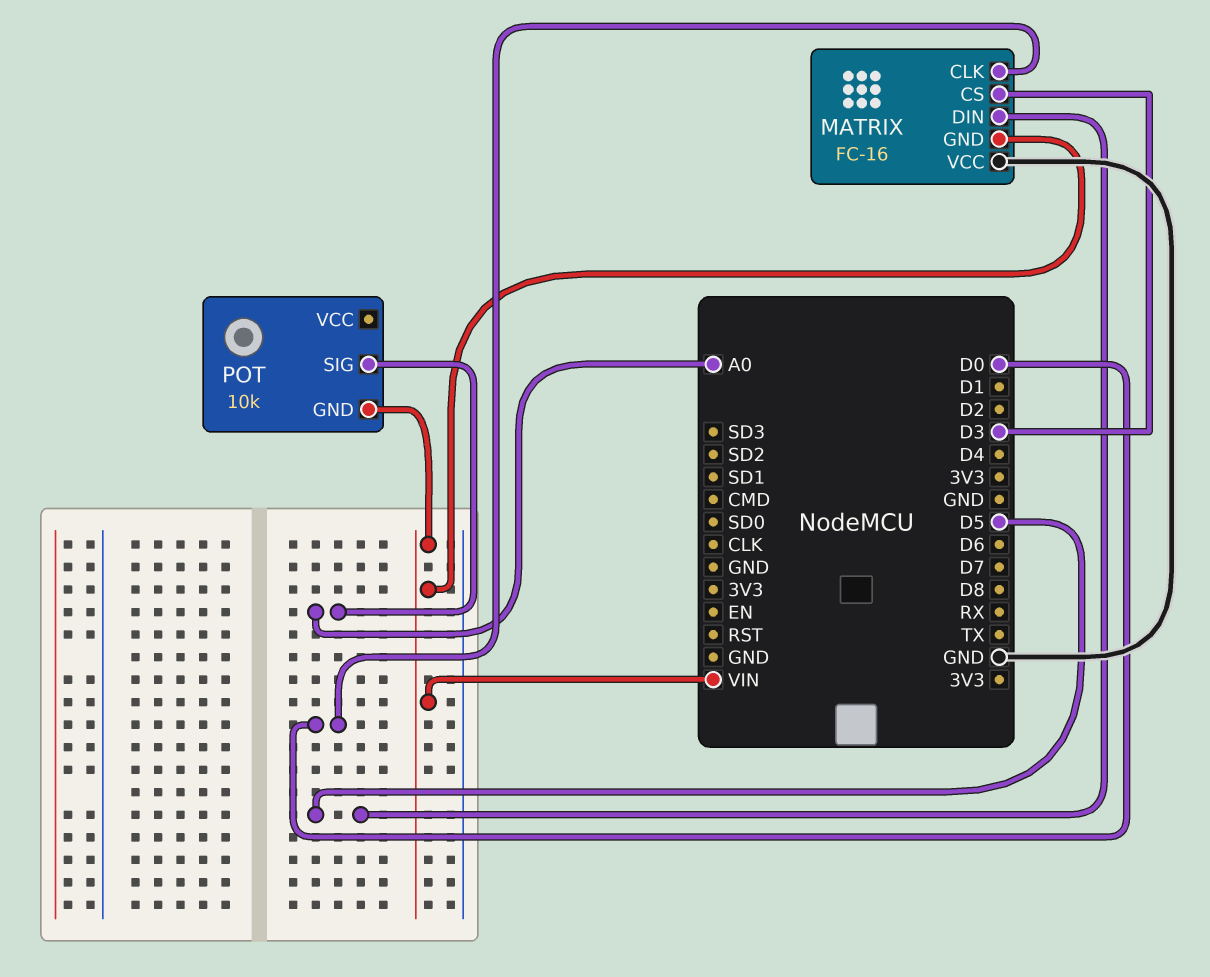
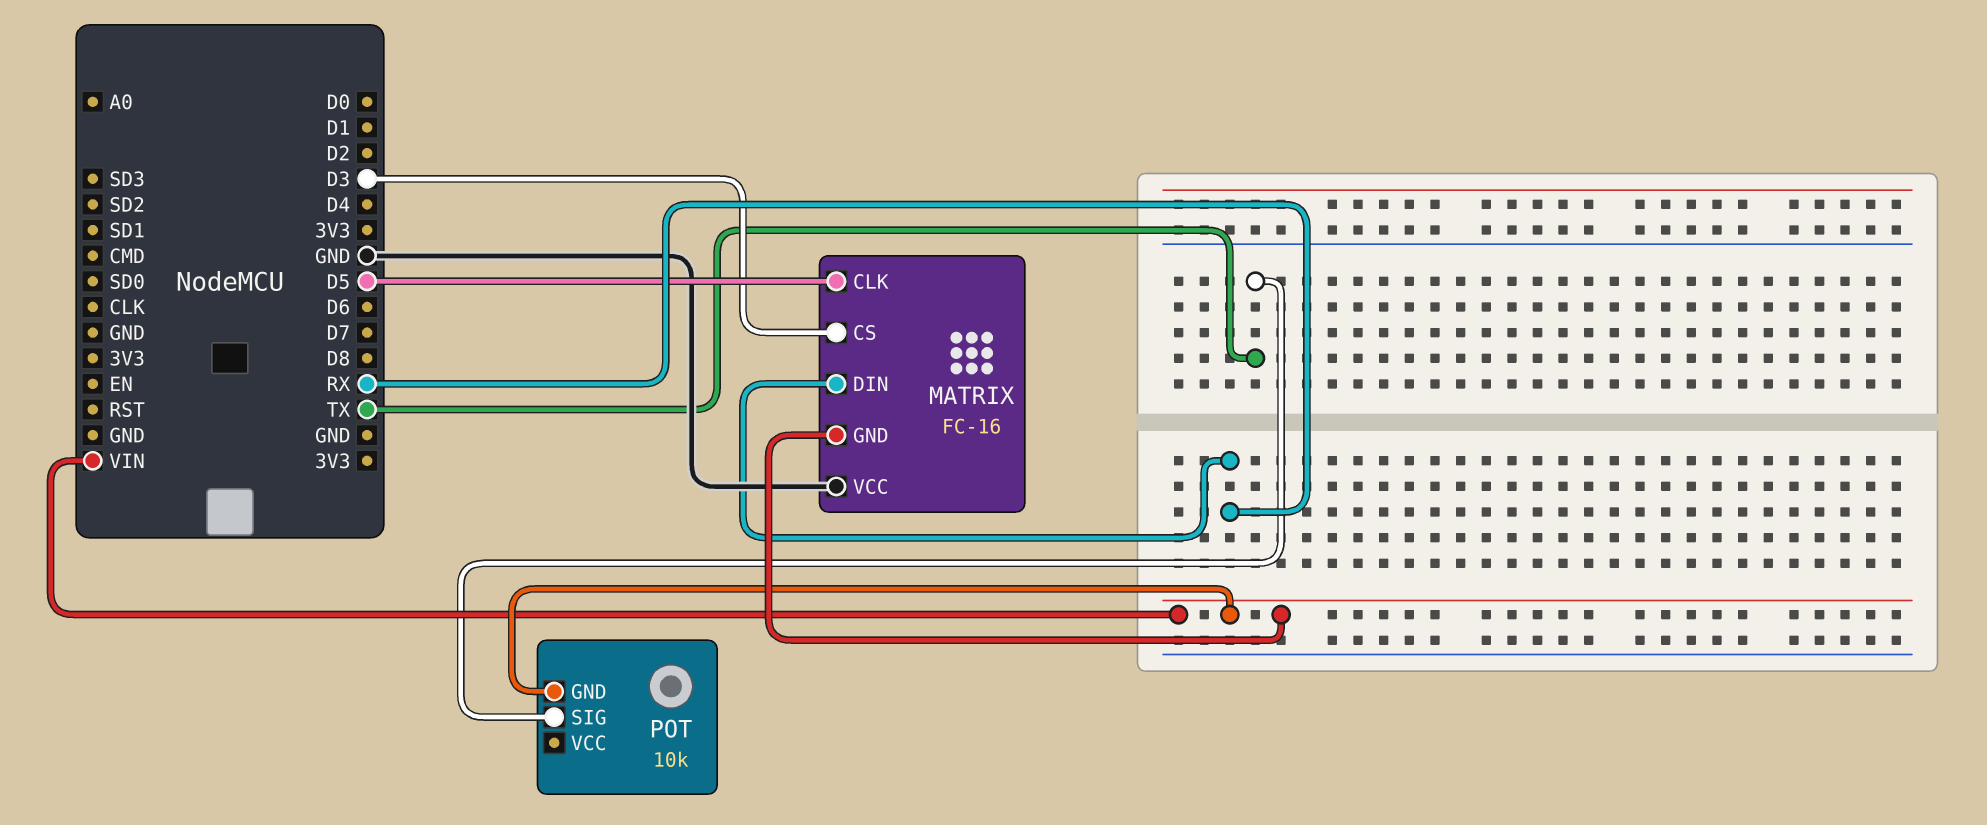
MATRIX pin CLK: D0 -> D5
MATRIX pin DIN: D5 -> RX
POT pin SIG: A0 -> TX

